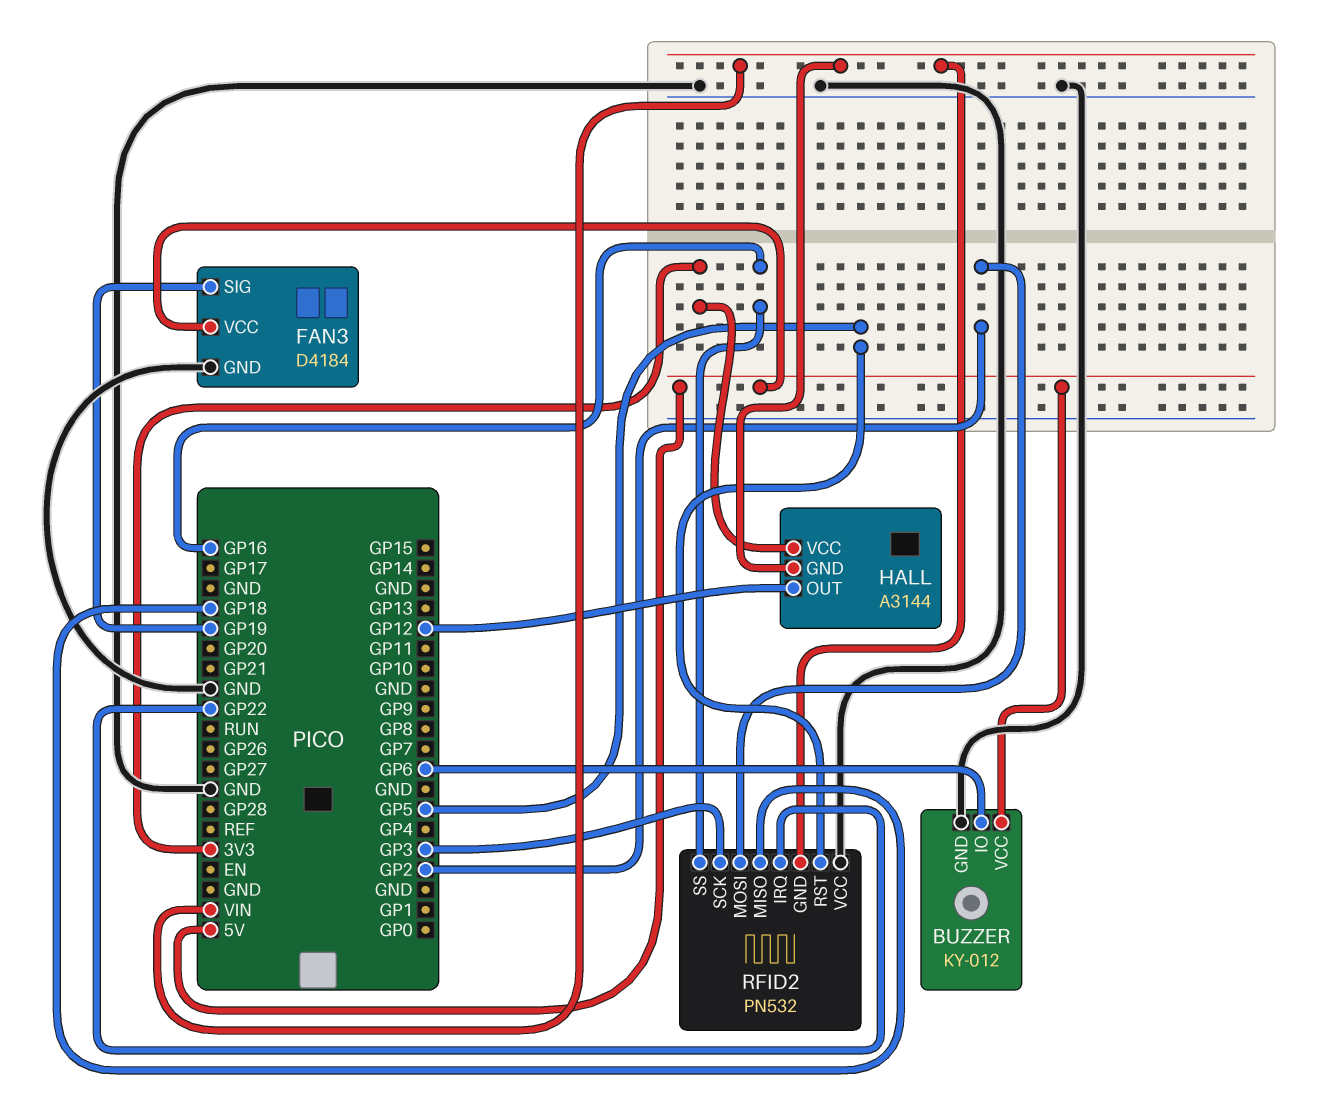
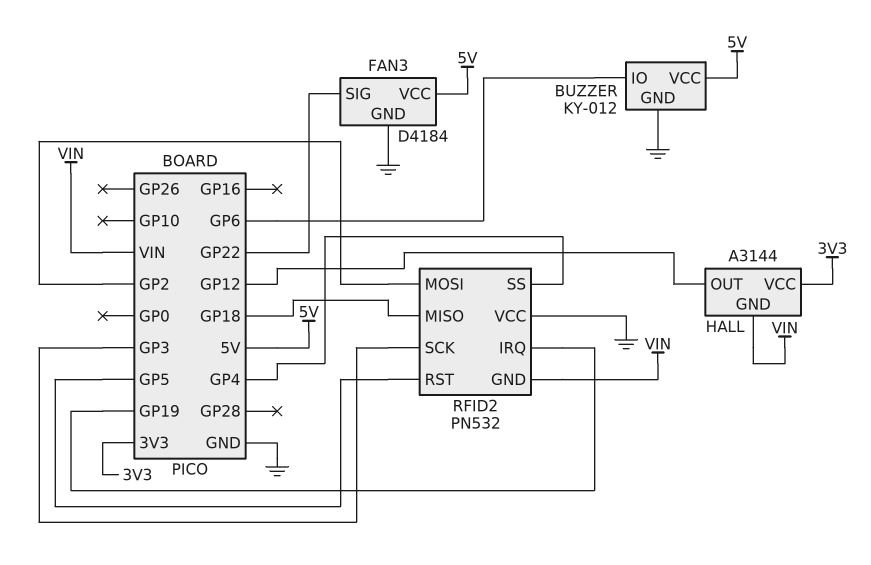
FAN3 pin SIG: GP19 -> GP22
RFID2 pin IRQ: GP22 -> GP19
RFID2 pin SS: GP16 -> GP4

